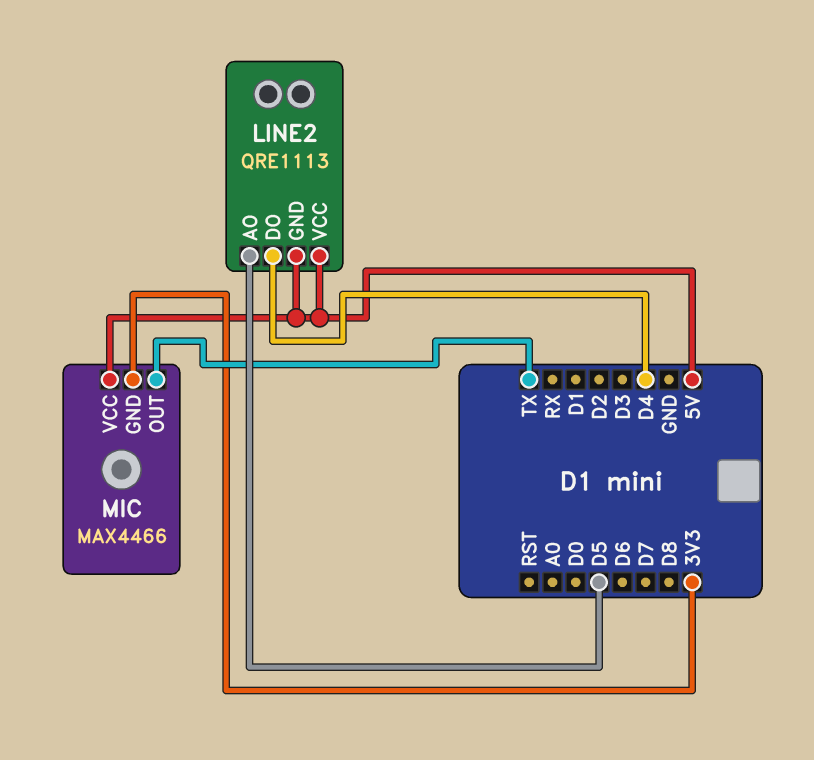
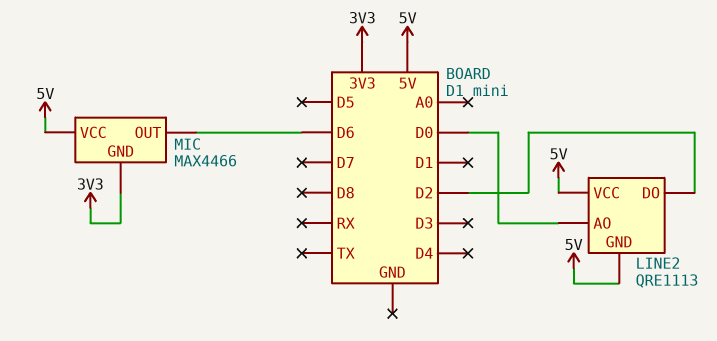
LINE2 pin AO: D5 -> D0
LINE2 pin DO: D4 -> D2
MIC pin OUT: TX -> D6

